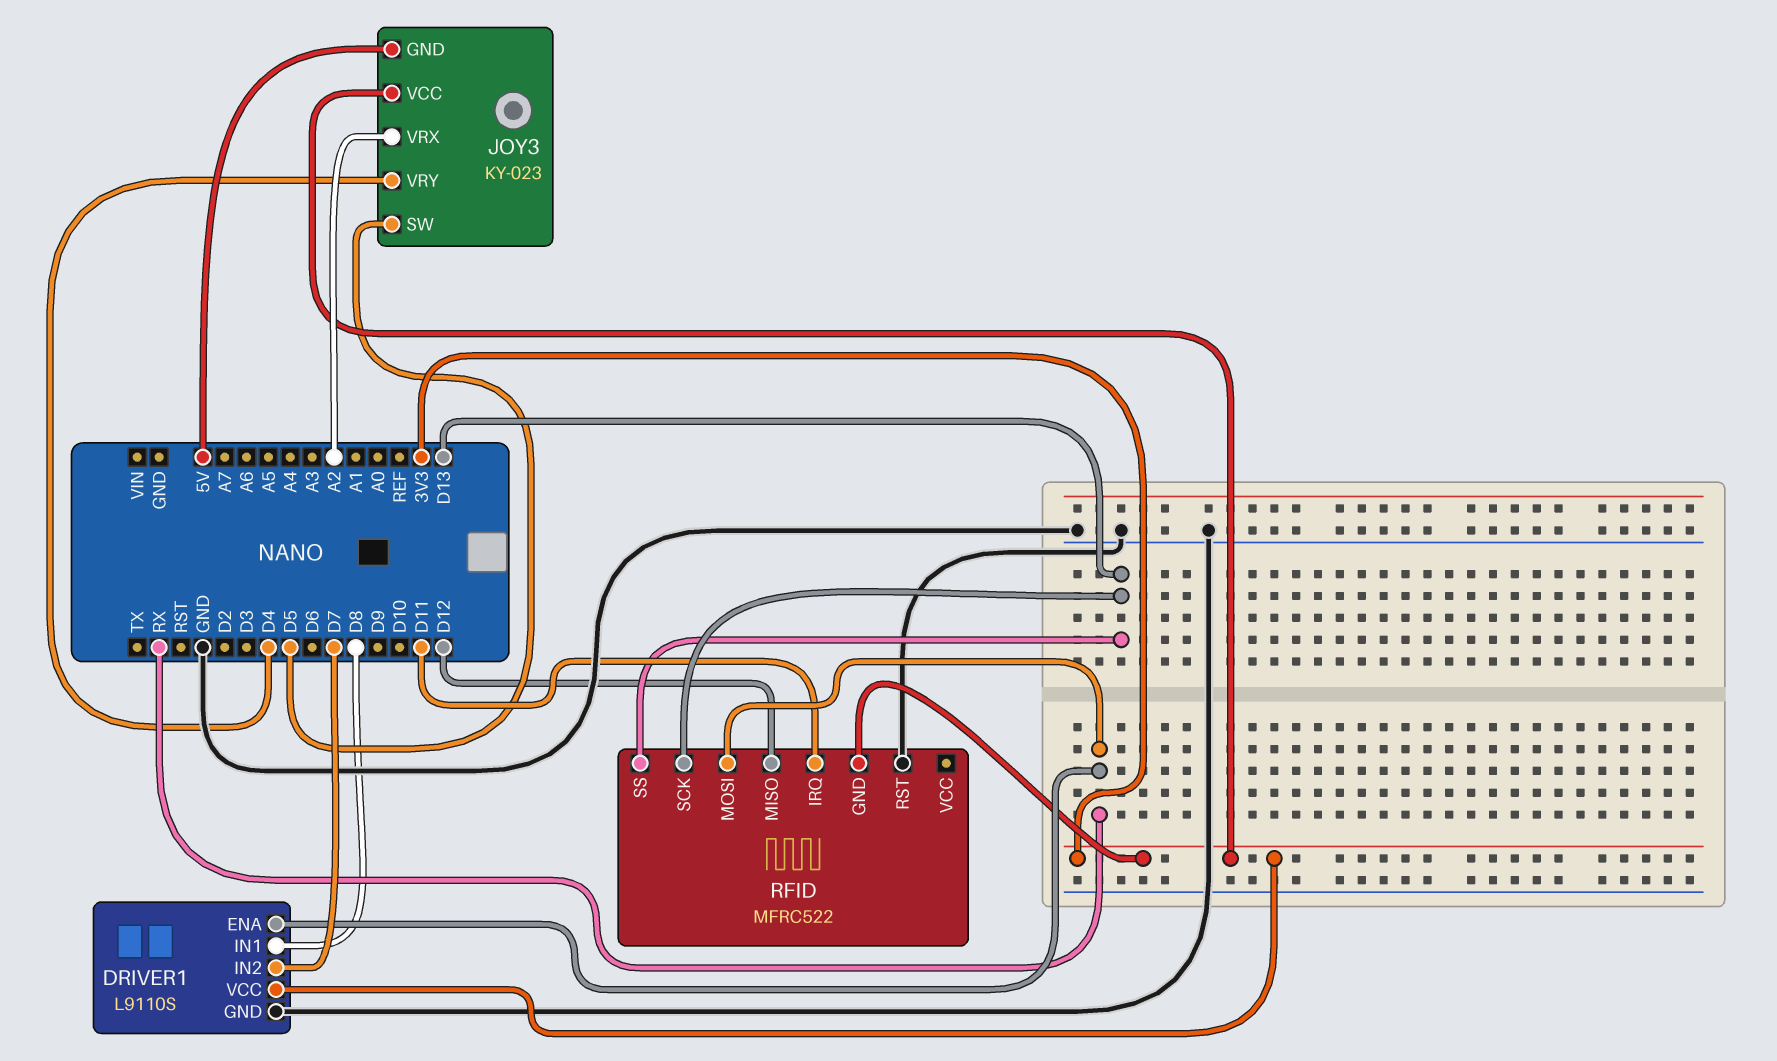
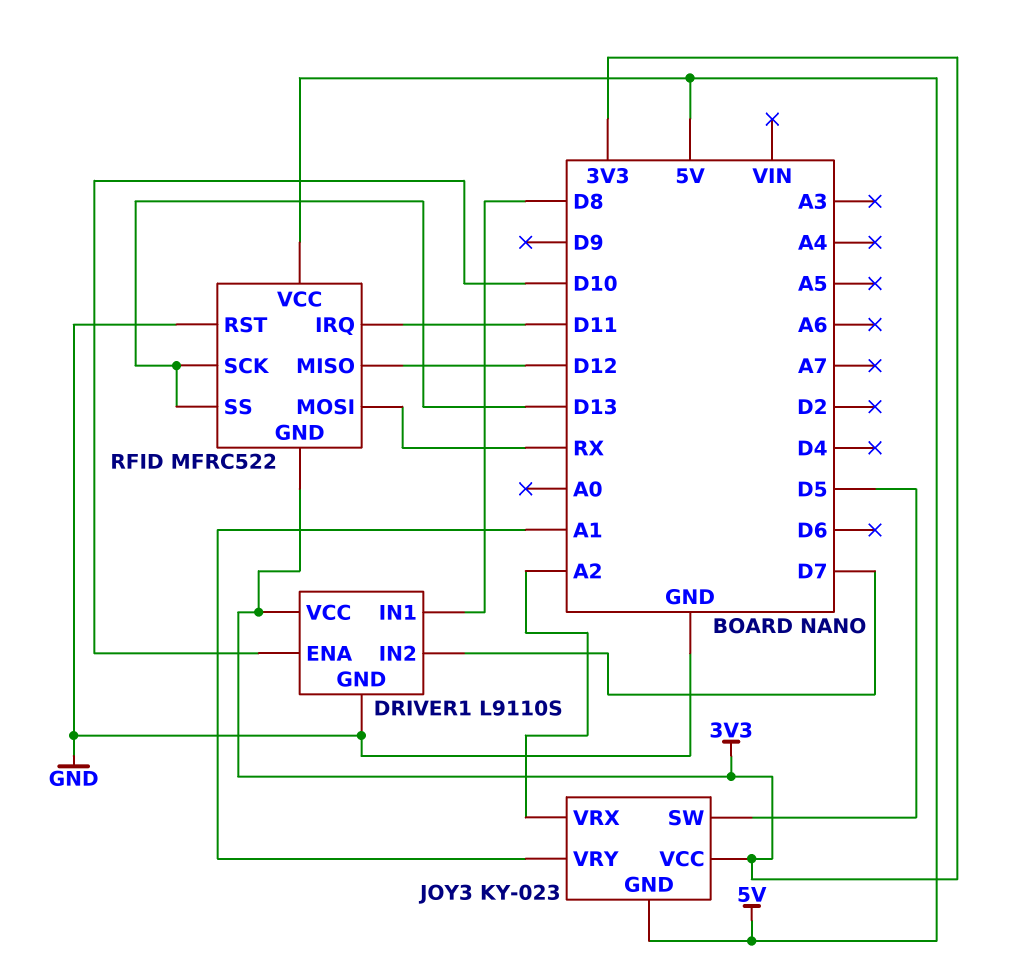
DRIVER1 pin ENA: RX -> D10
JOY3 pin VRY: D4 -> A1
RFID pin VCC: none -> 5V

